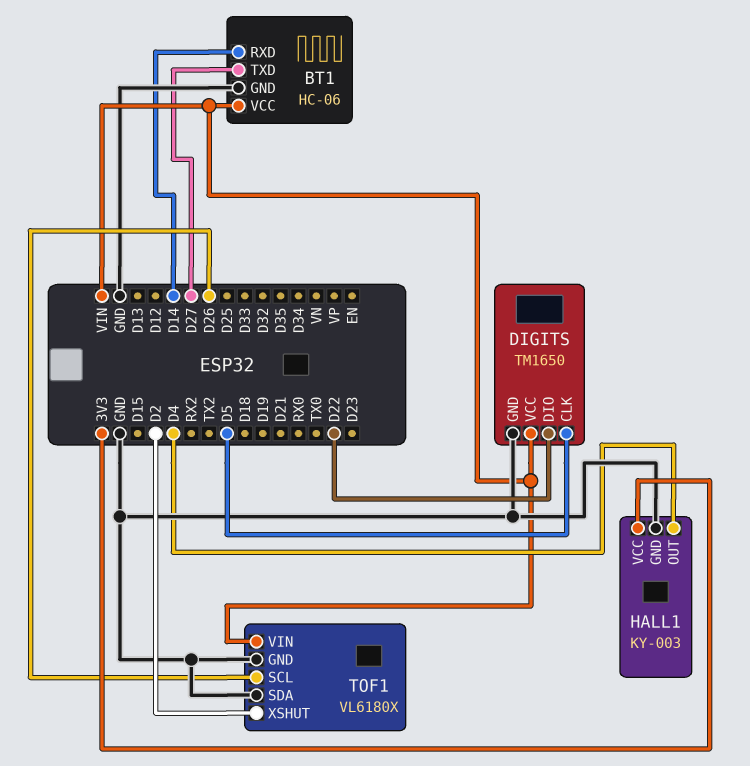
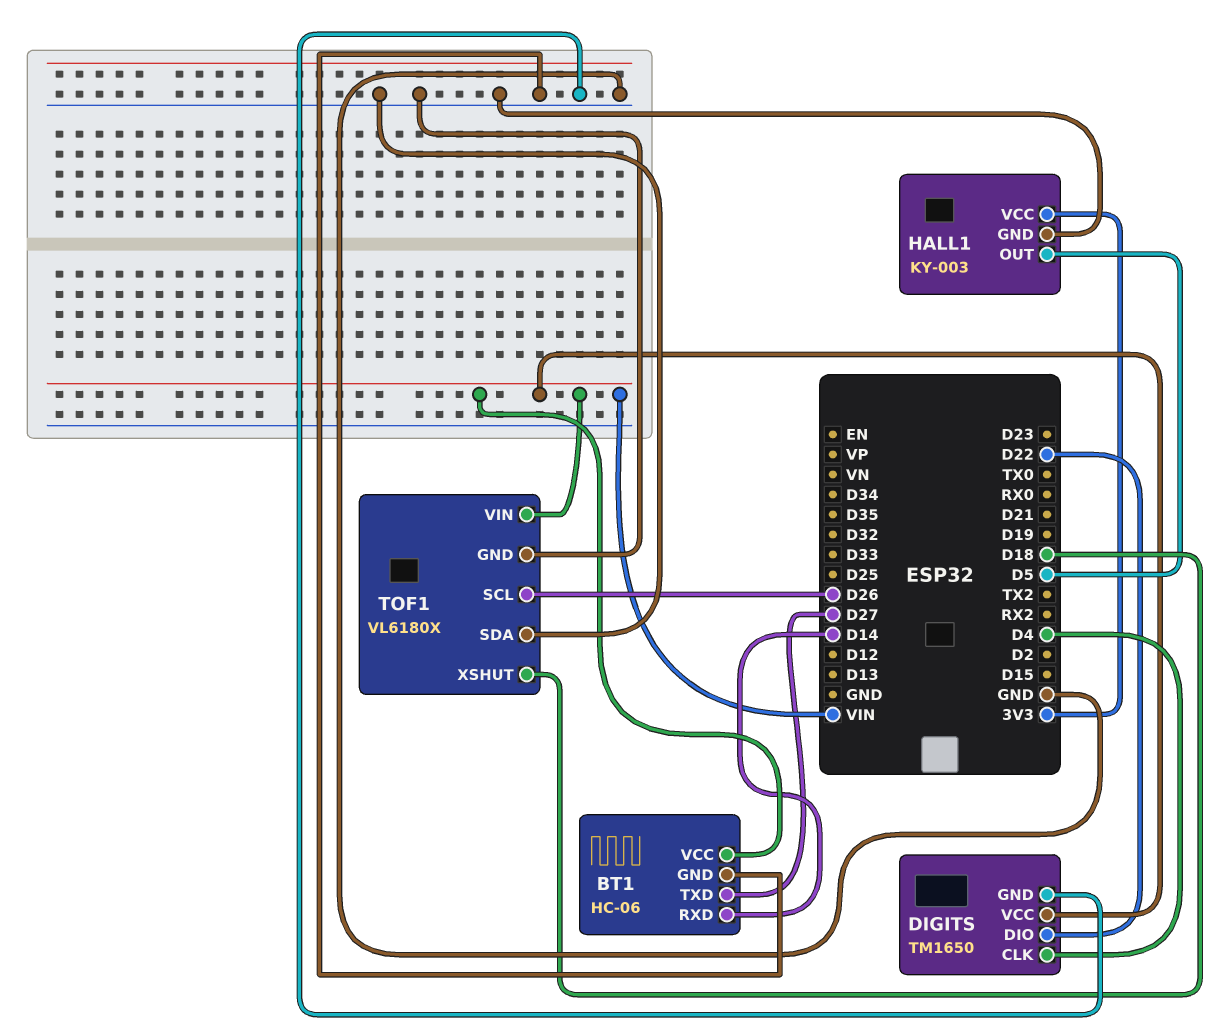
DIGITS pin CLK: D5 -> D4
HALL1 pin OUT: D4 -> D5
TOF1 pin XSHUT: D2 -> D18

